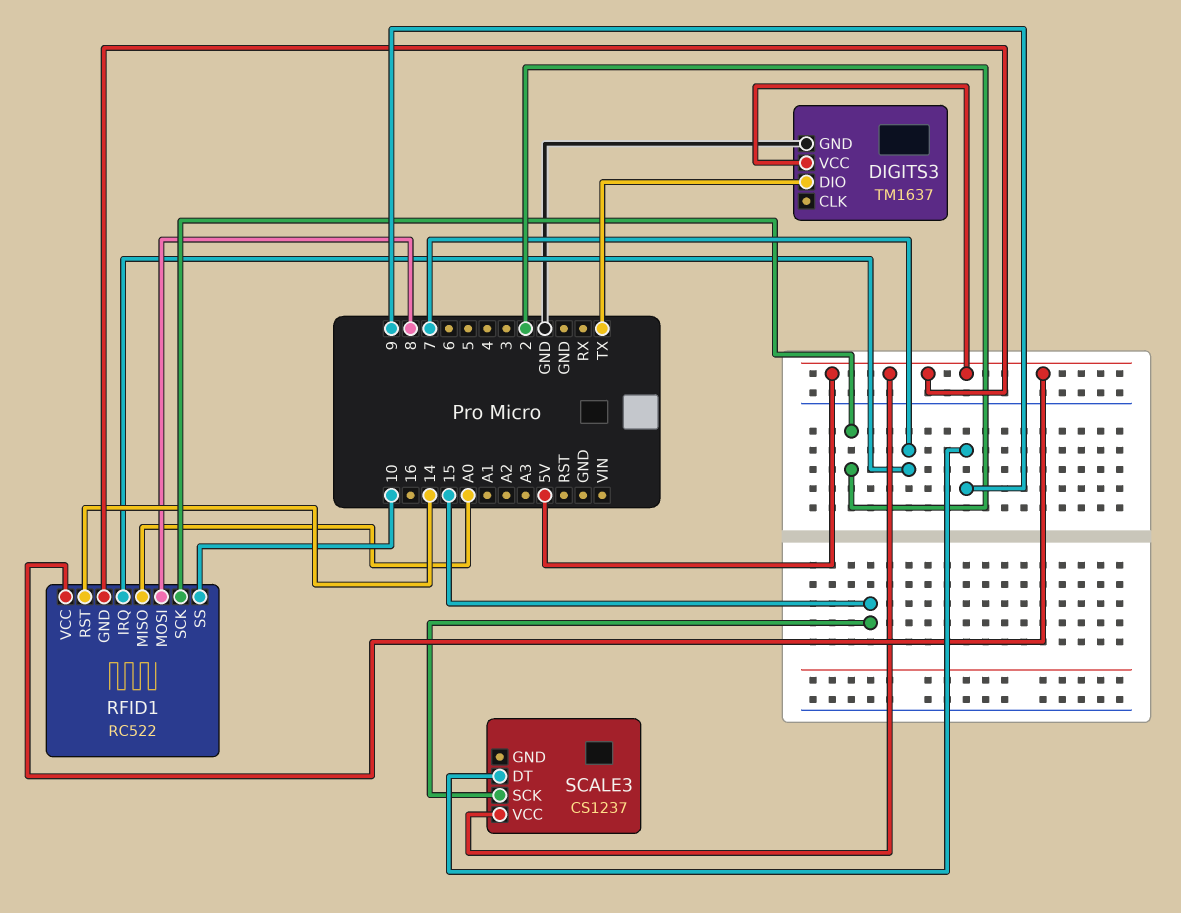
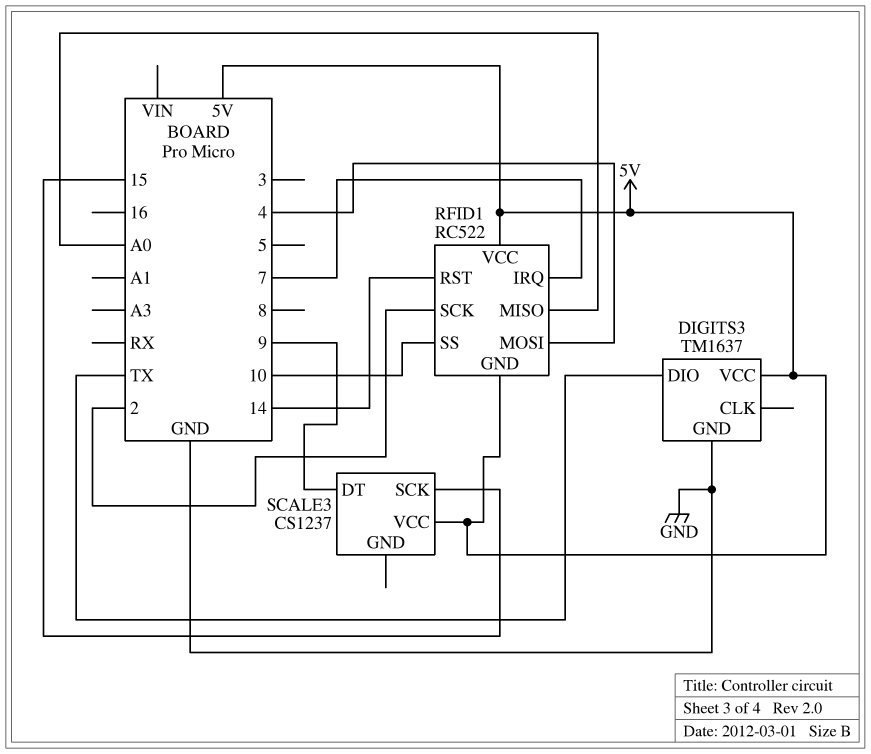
RFID1 pin MOSI: 8 -> 4

